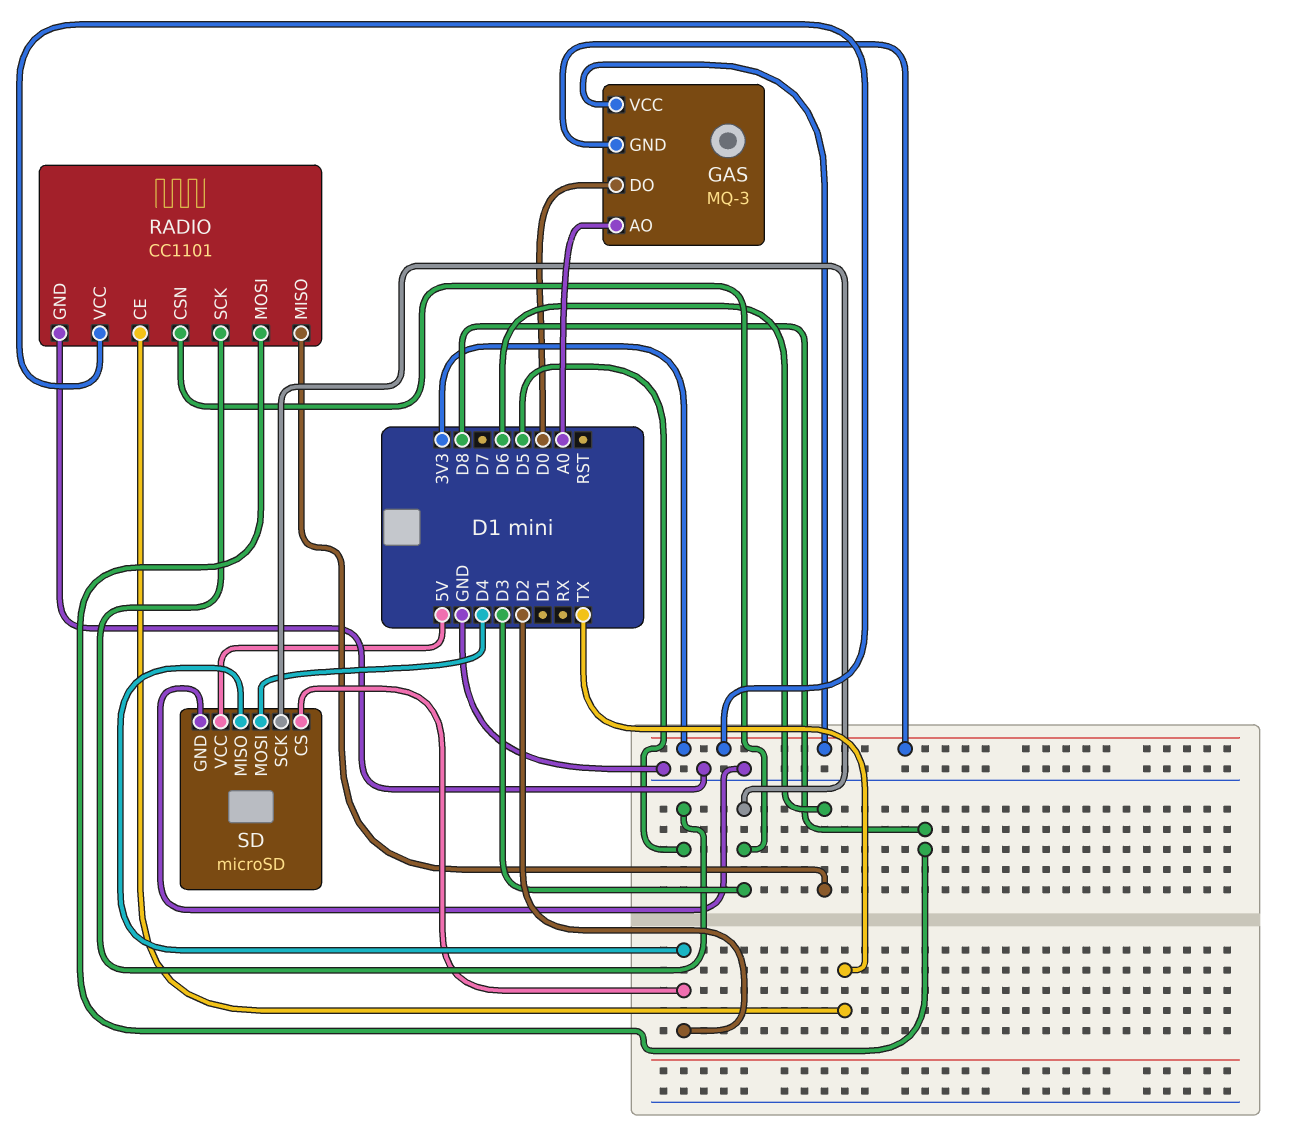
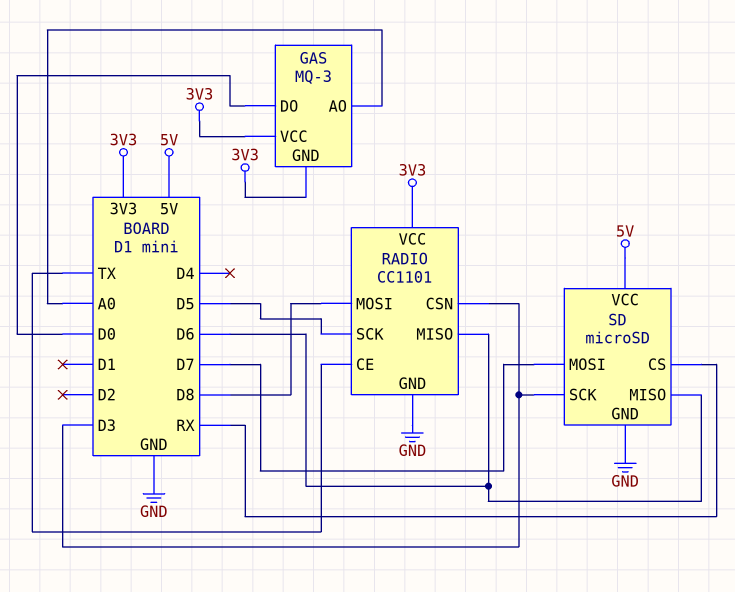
SD pin CS: D2 -> RX
SD pin MISO: D2 -> D6
SD pin MOSI: D4 -> D7

